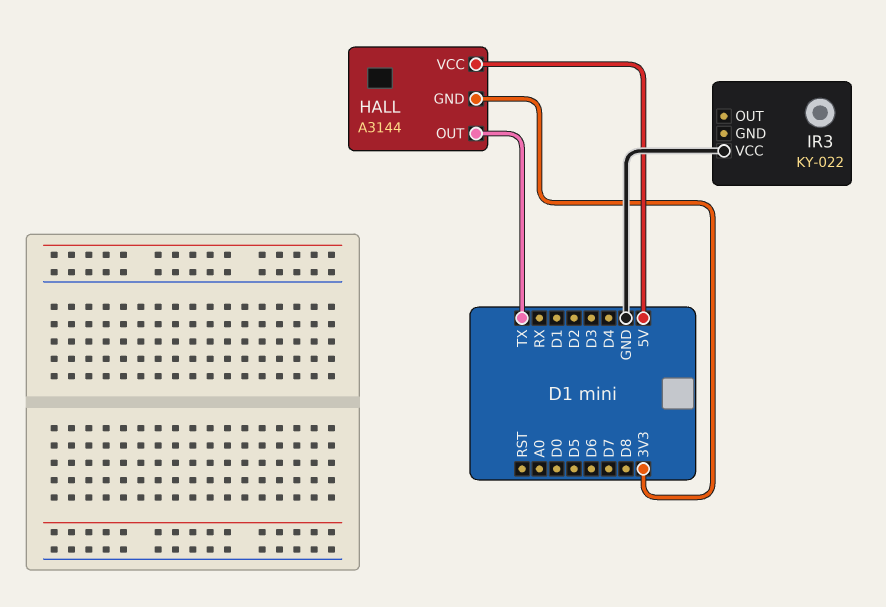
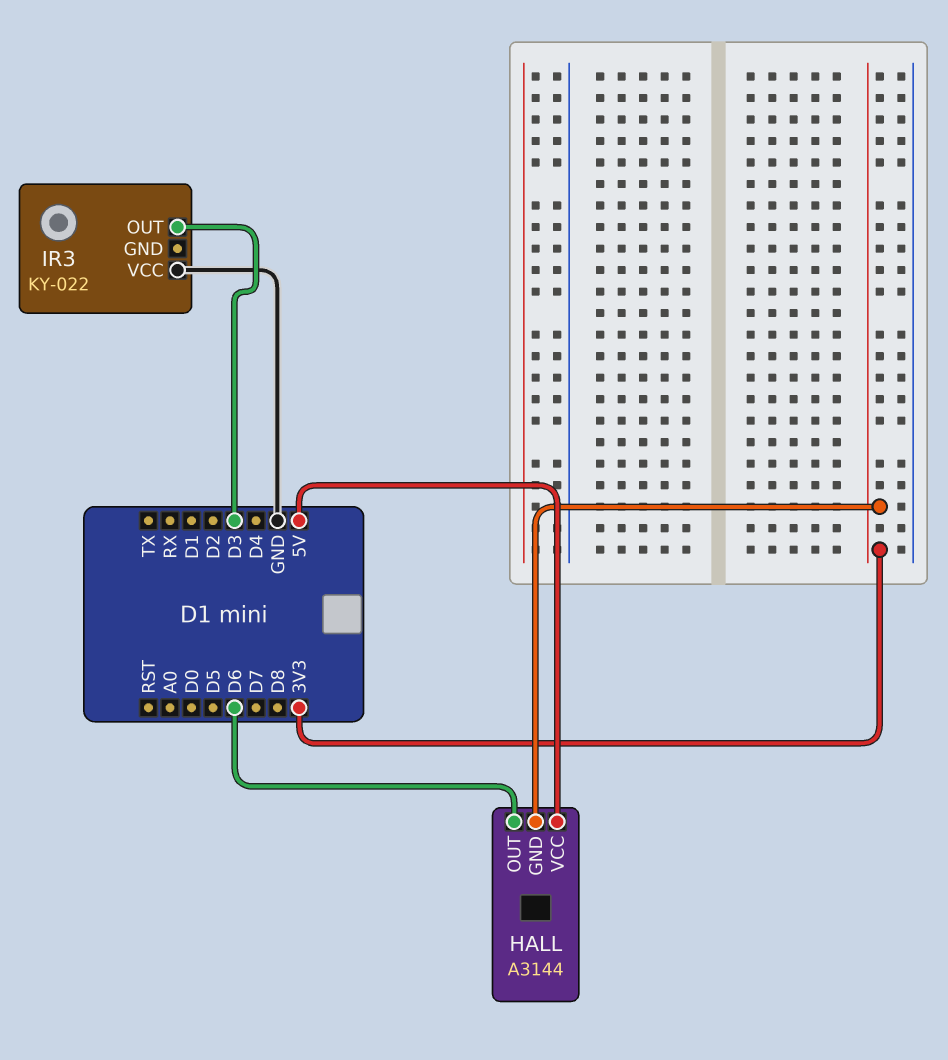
HALL pin OUT: TX -> D6
IR3 pin OUT: none -> D3

